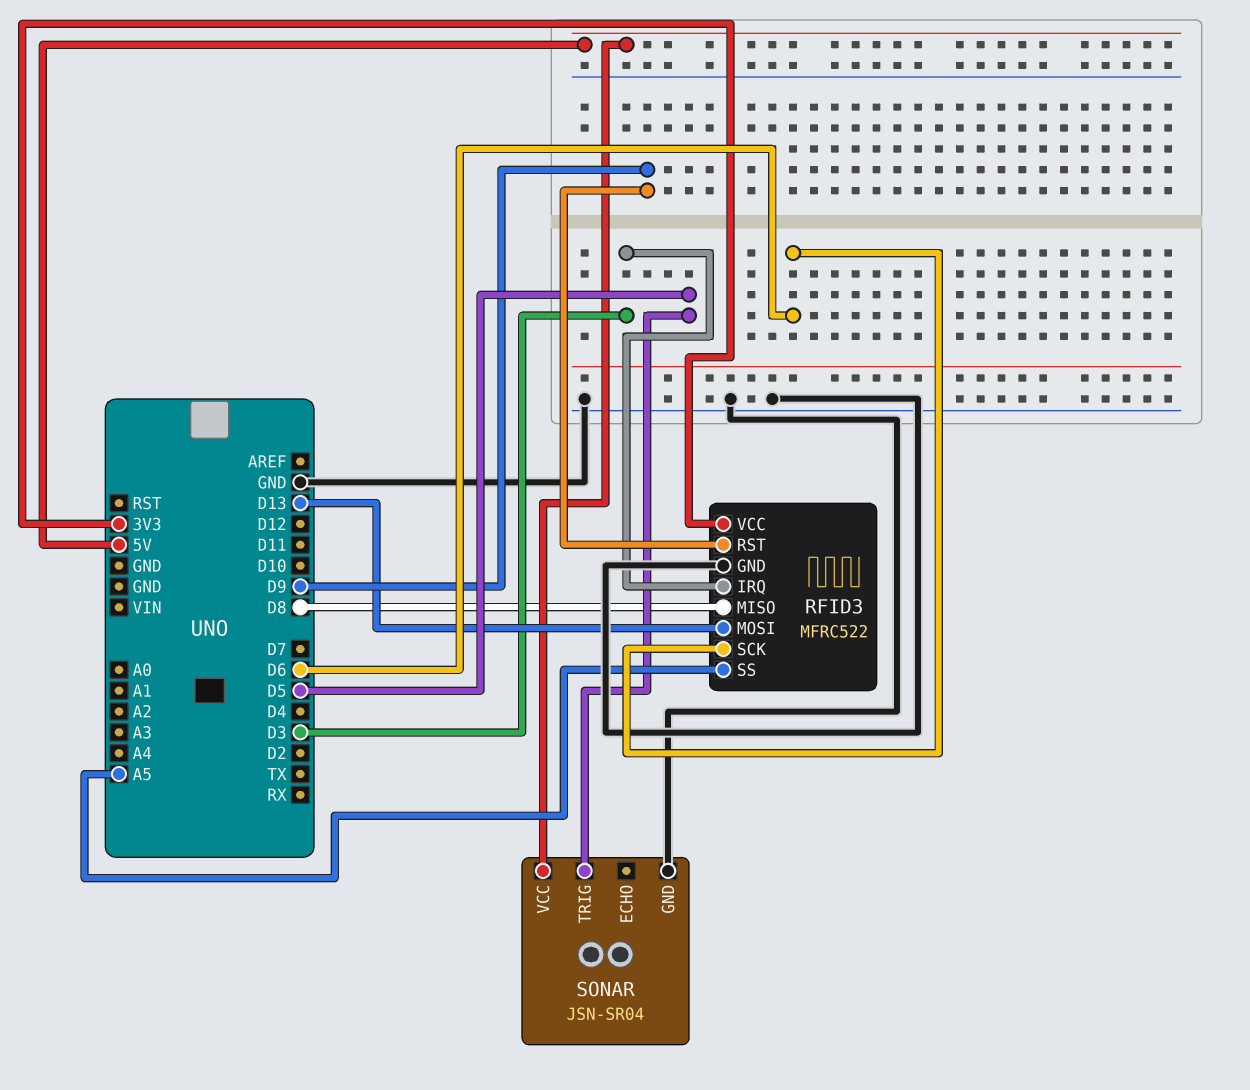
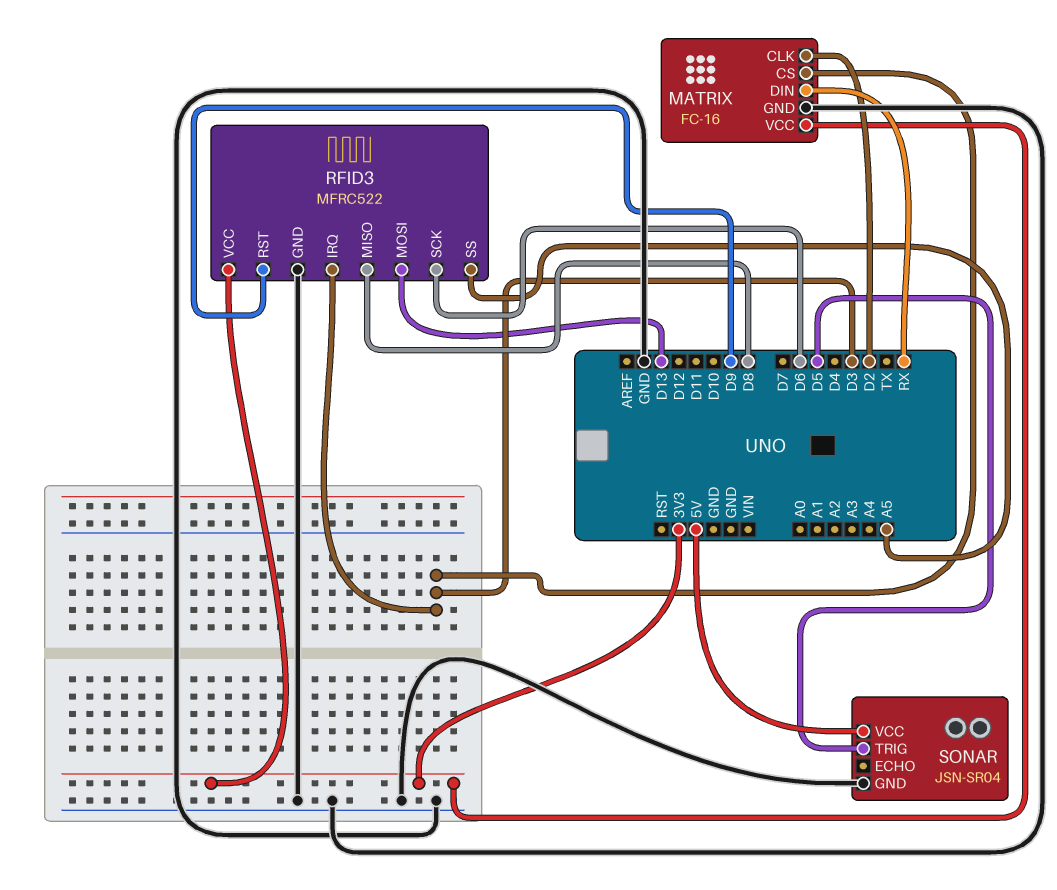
MATRIX: none -> FC-16
MATRIX pin CLK: none -> D2
MATRIX pin CS: none -> D3
MATRIX pin DIN: none -> RX
MATRIX pin GND: none -> GND
MATRIX pin VCC: none -> 3V3

